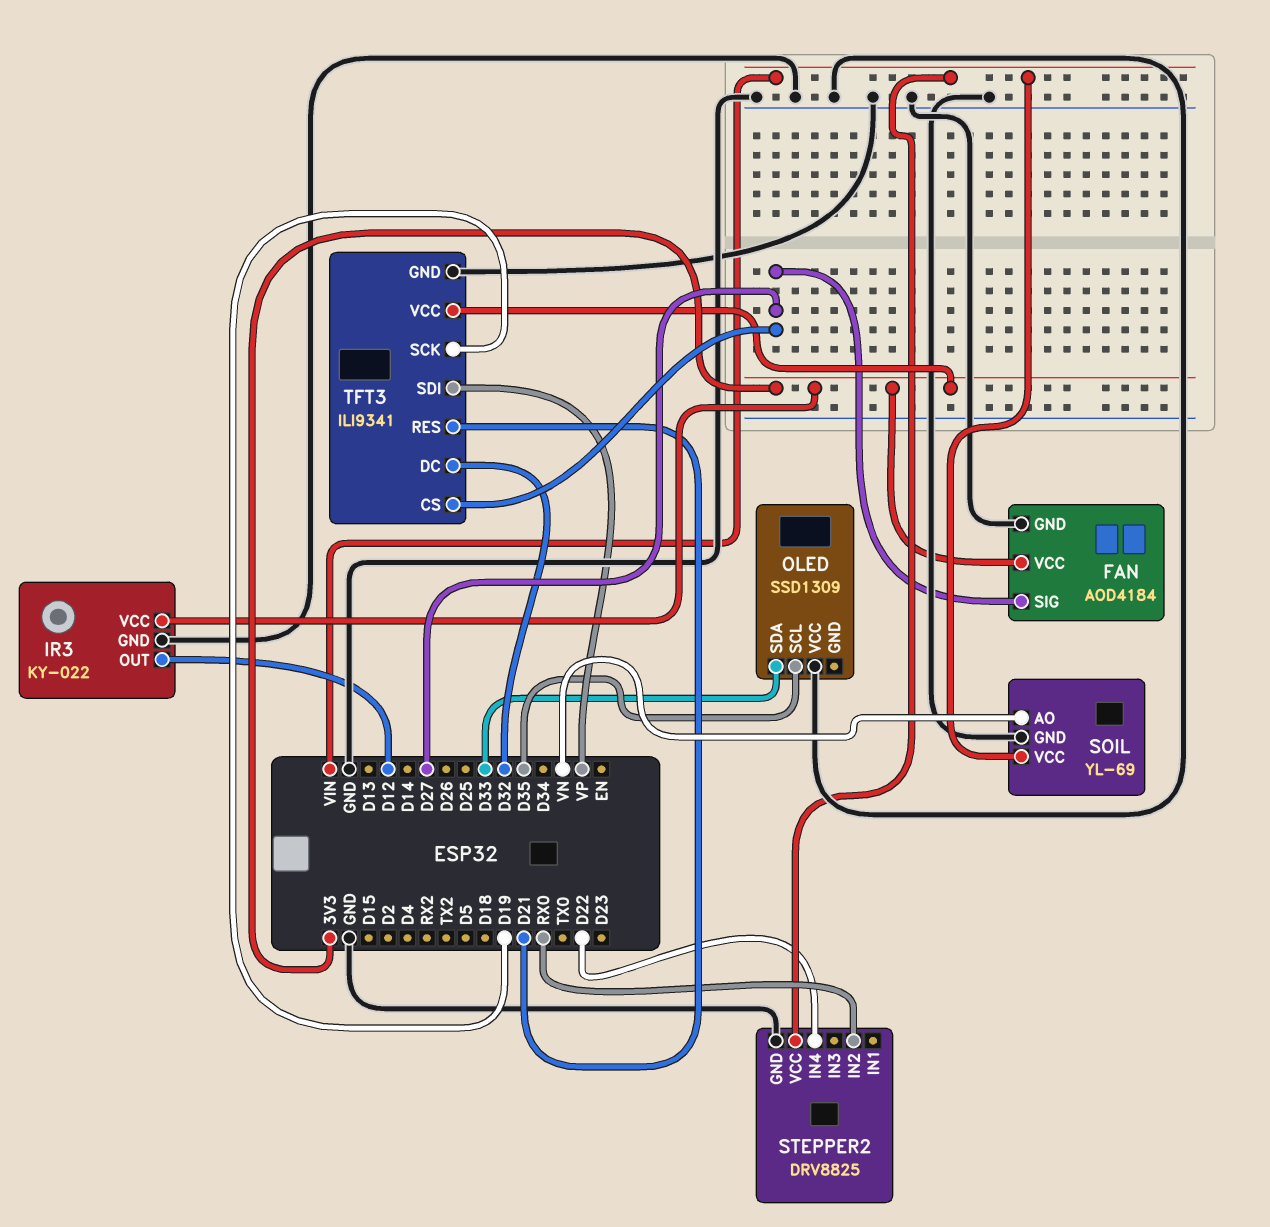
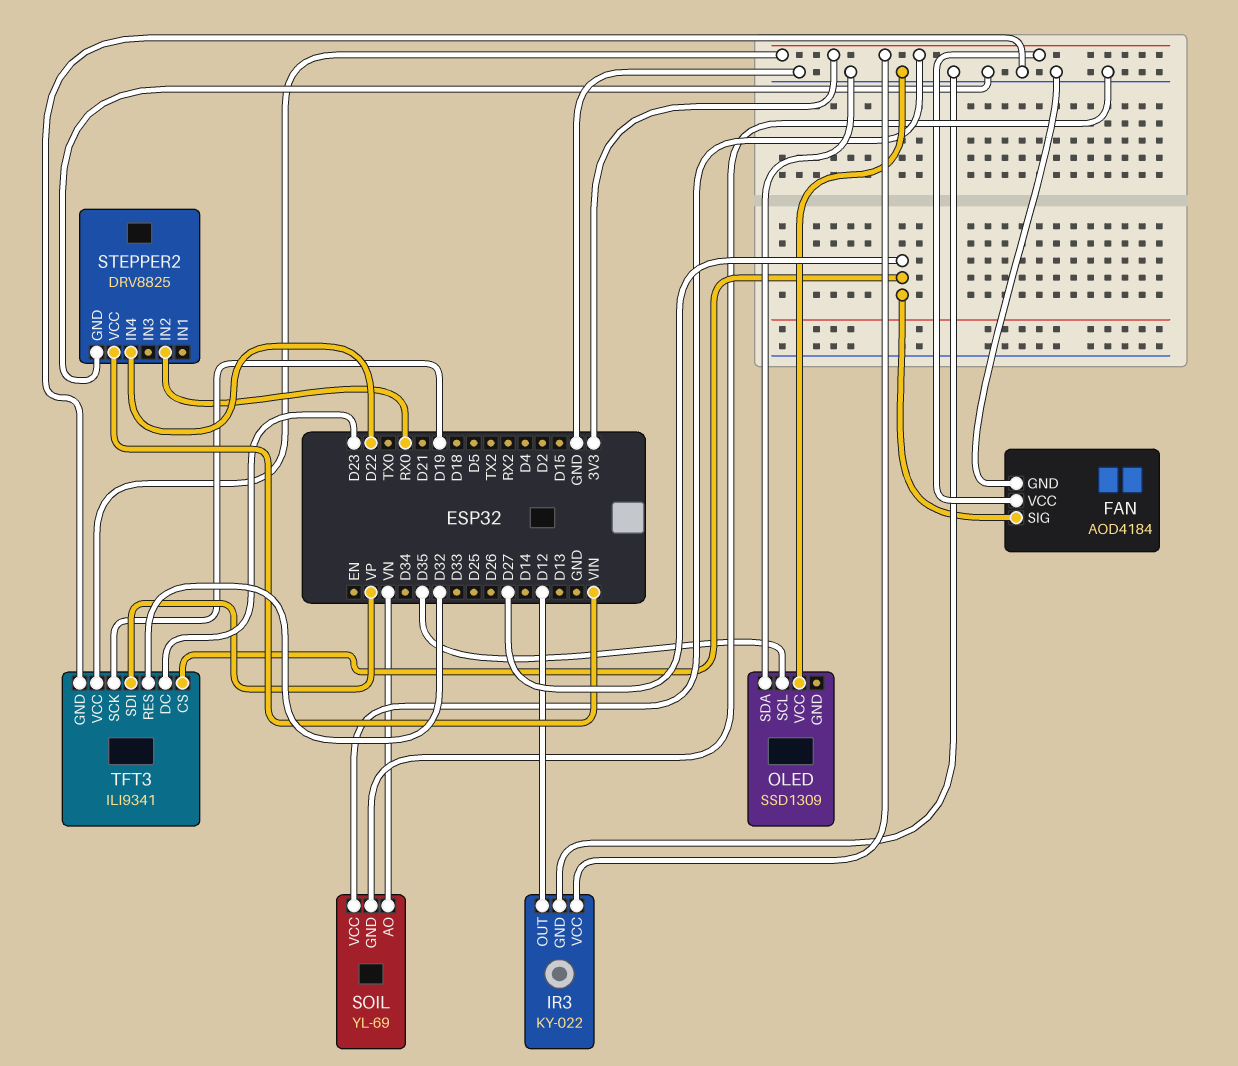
OLED pin SDA: D33 -> GND
SOIL pin VCC: VIN -> 3V3
TFT3 pin DC: D32 -> D23
TFT3 pin RES: D21 -> D32

